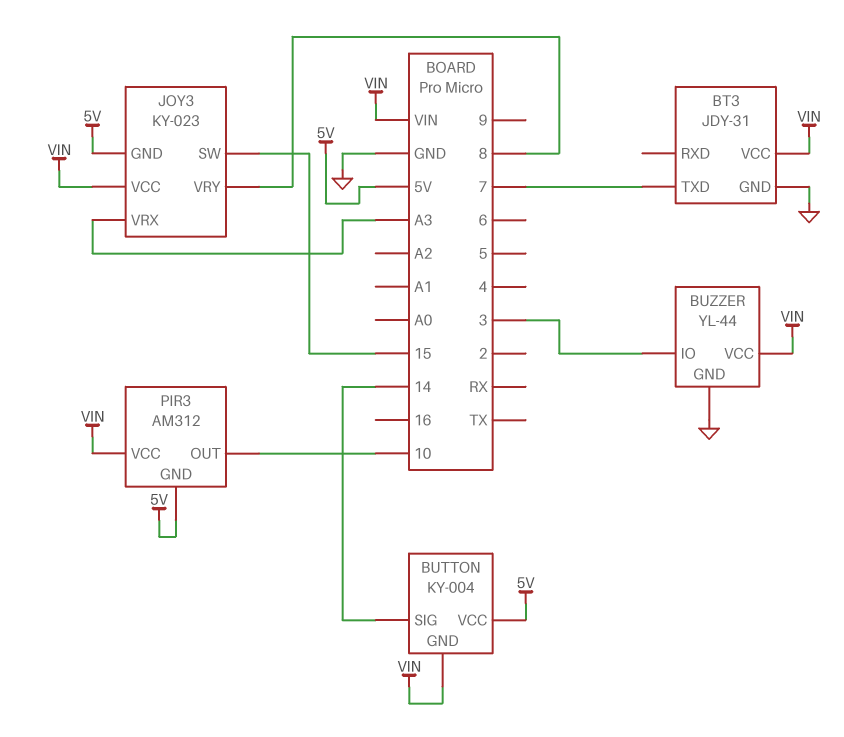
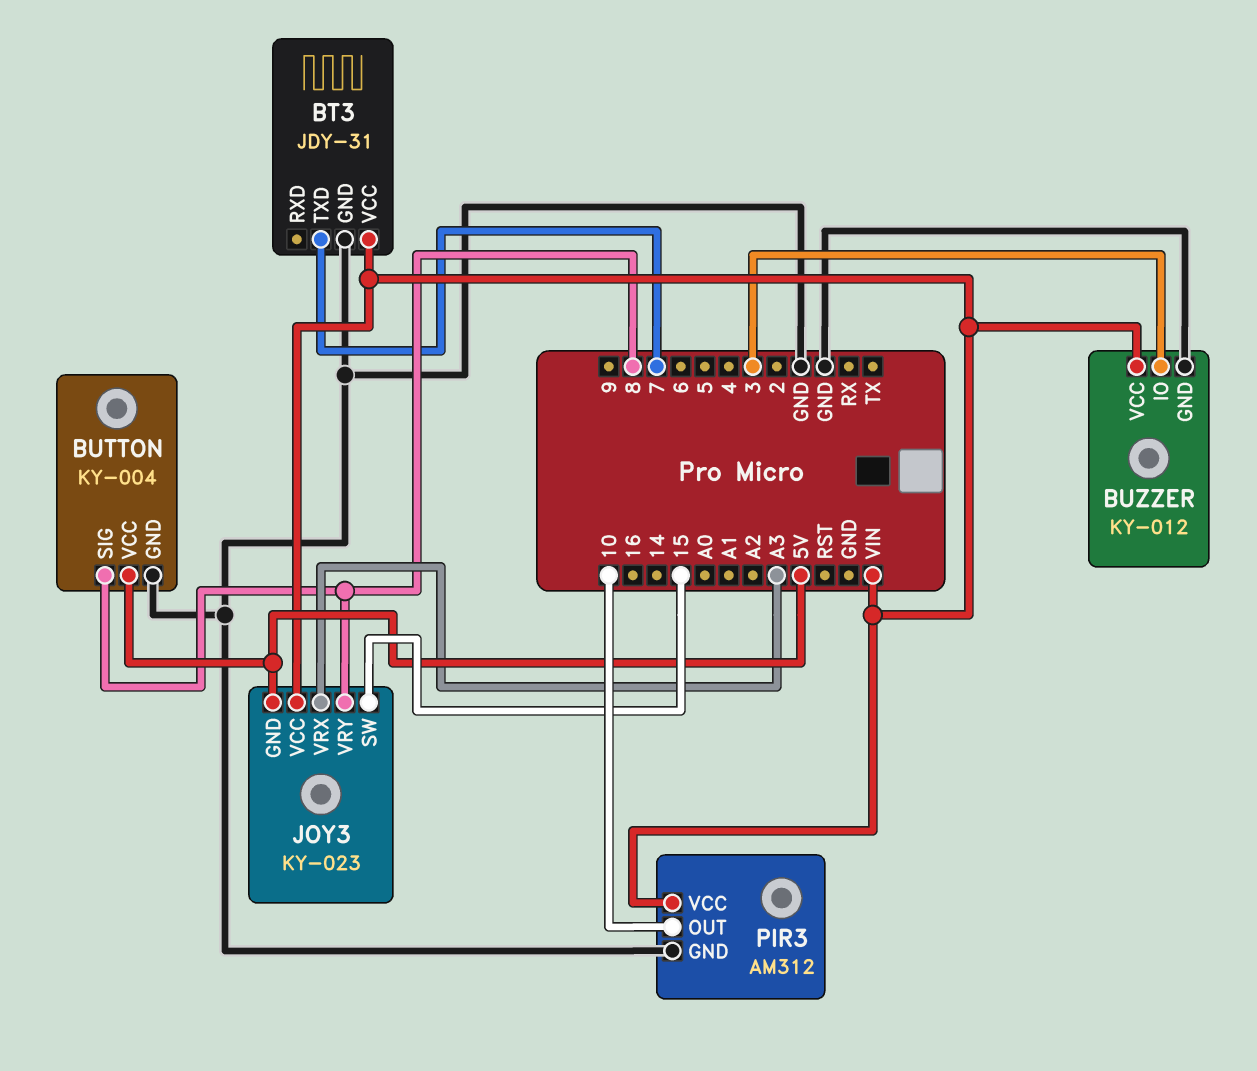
BUTTON pin GND: VIN -> GND
BUTTON pin SIG: 14 -> 8
BUZZER: YL-44 -> KY-012
PIR3 pin GND: 5V -> GND

